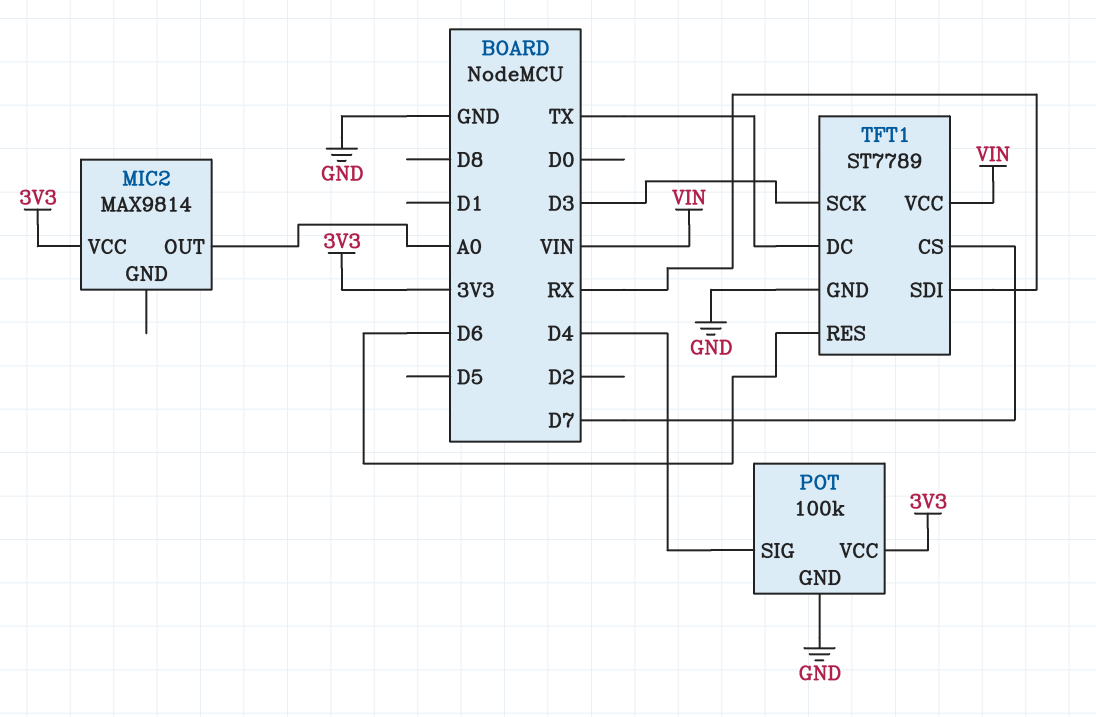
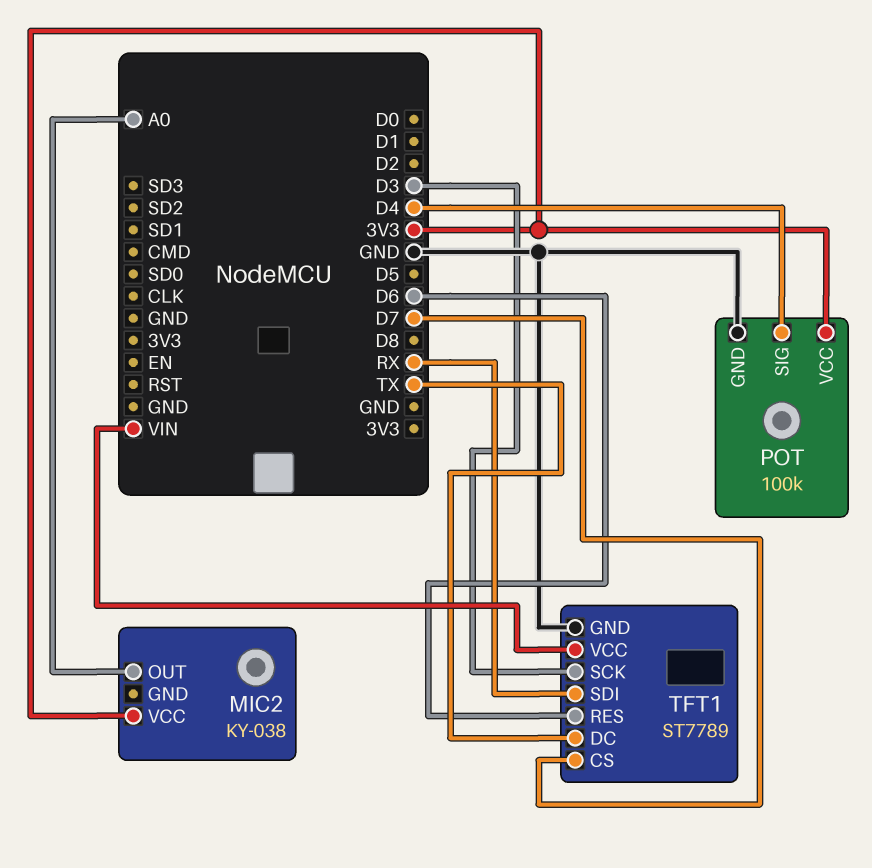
MIC2: MAX9814 -> KY-038

